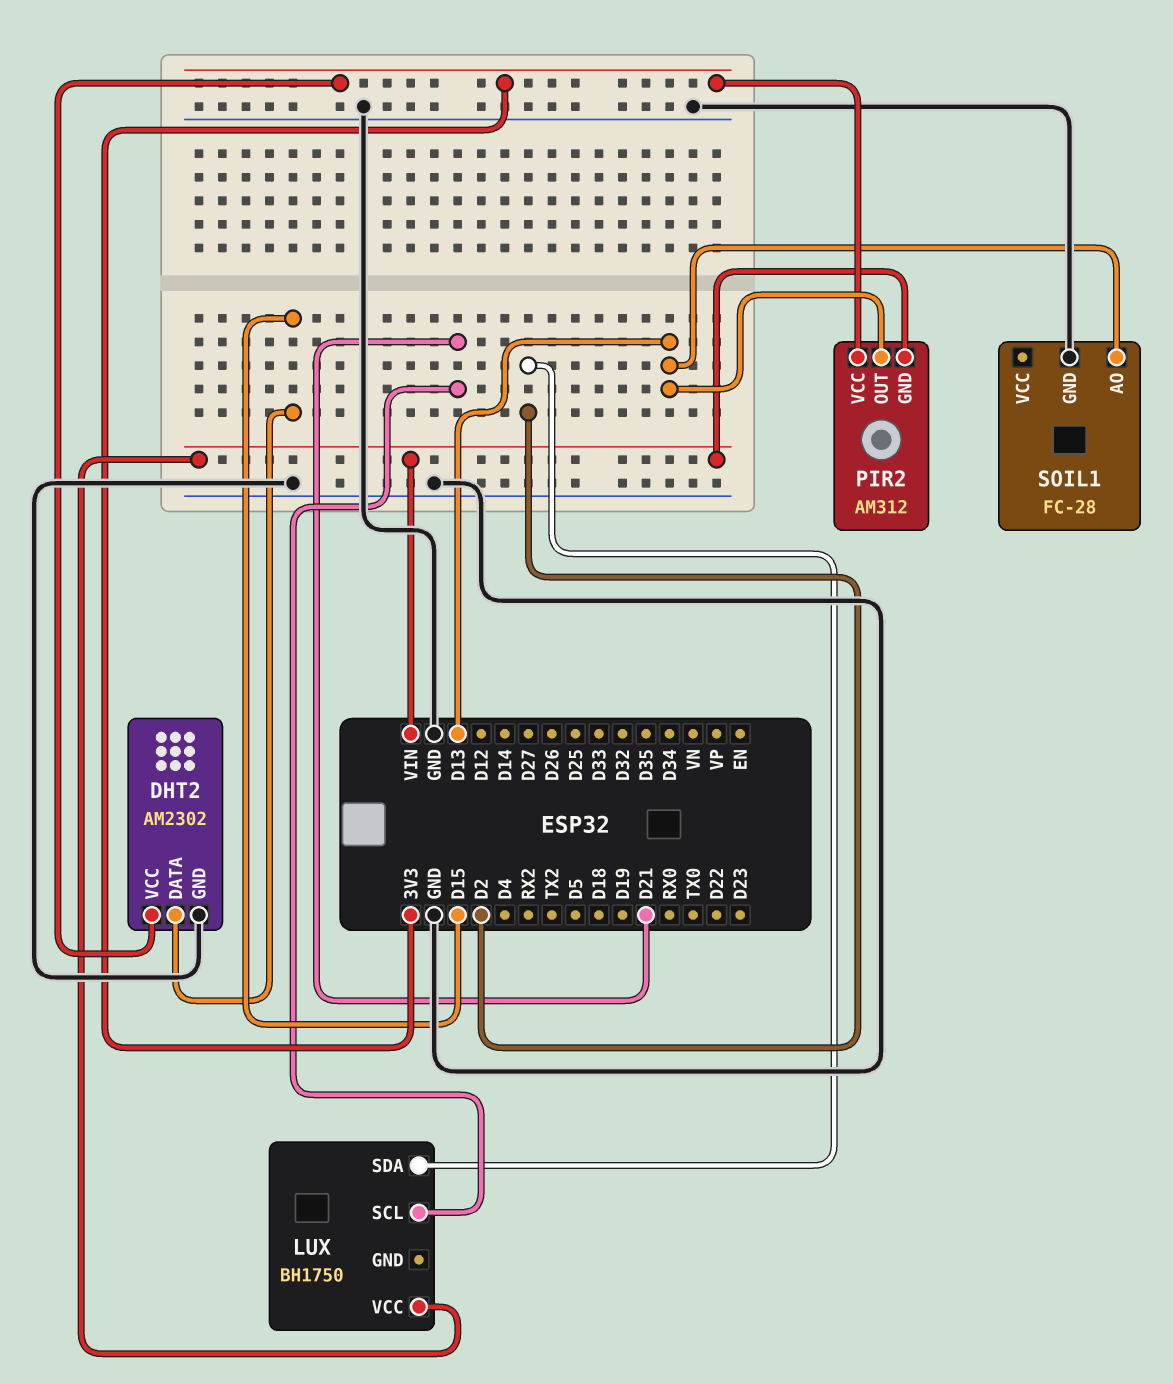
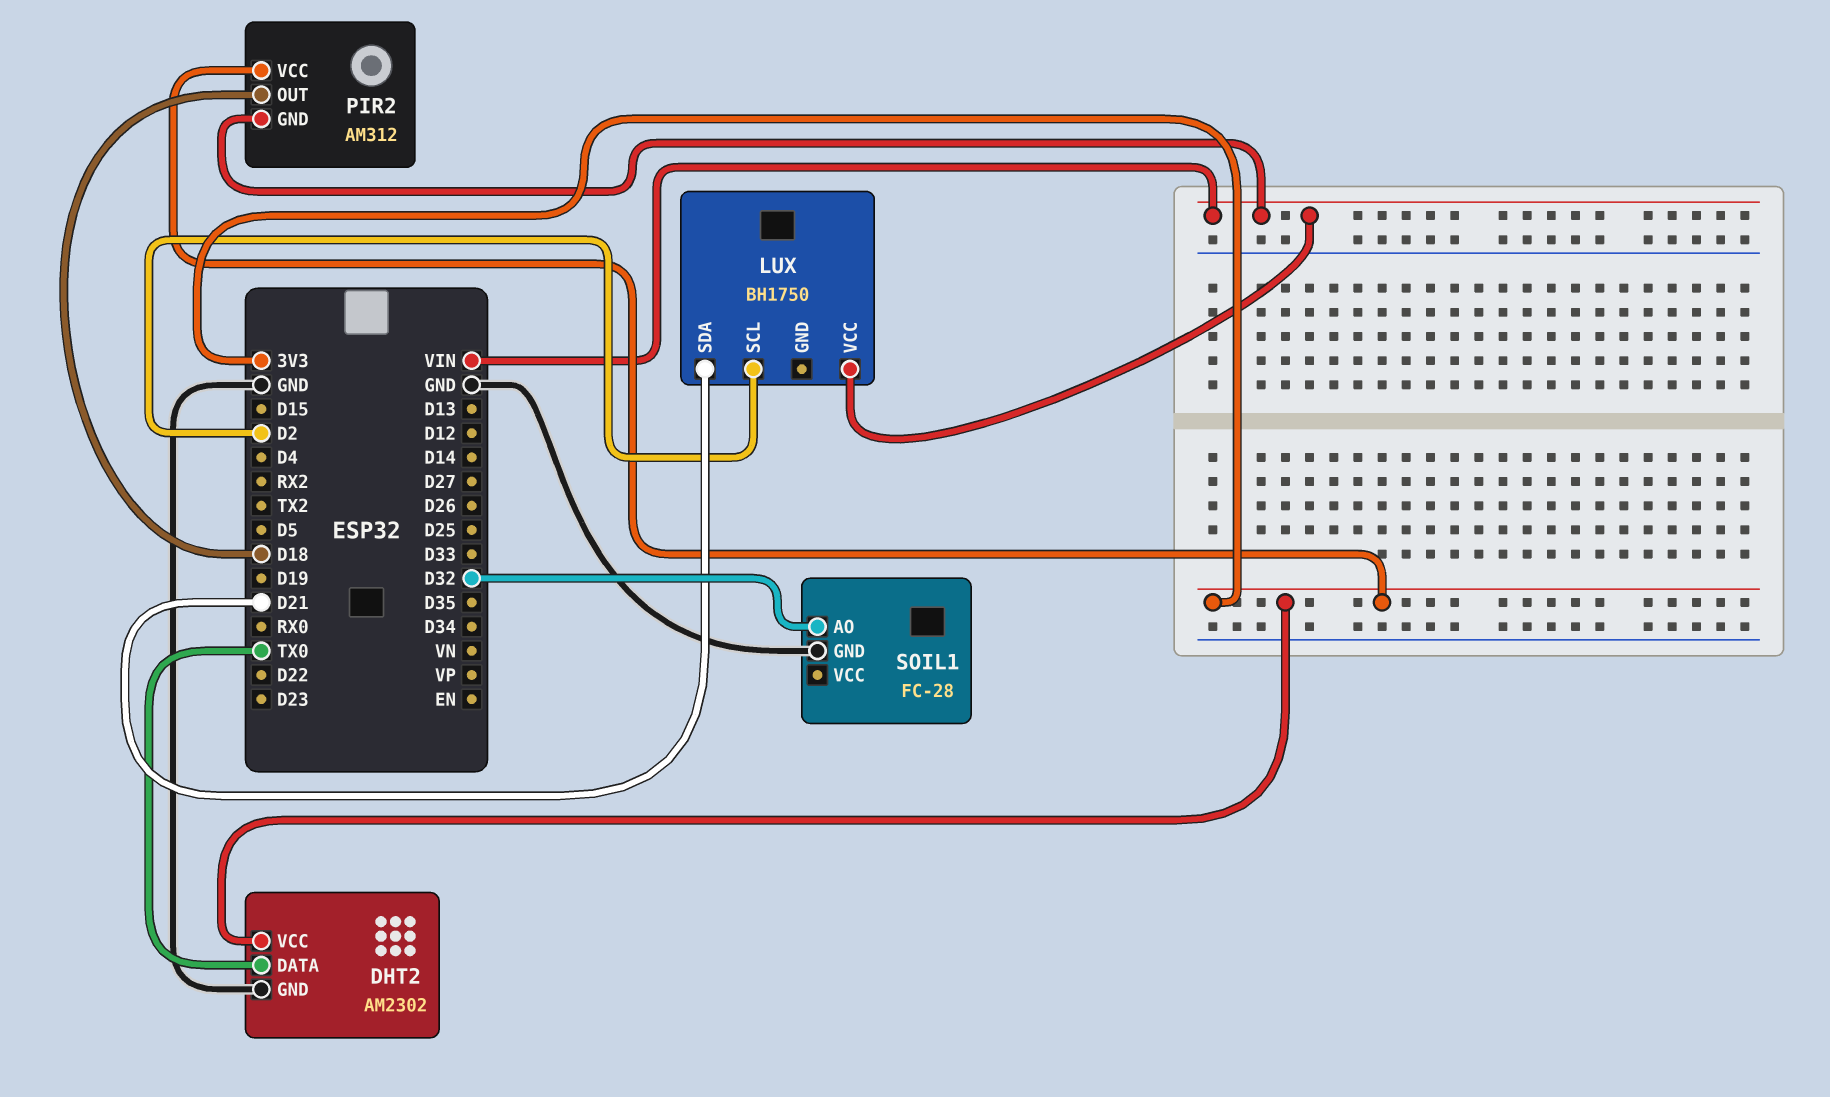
DHT2 pin DATA: D15 -> TX0
LUX pin SCL: D21 -> D2
LUX pin SDA: D2 -> D21
PIR2 pin OUT: D13 -> D18
SOIL1 pin AO: D13 -> D32

